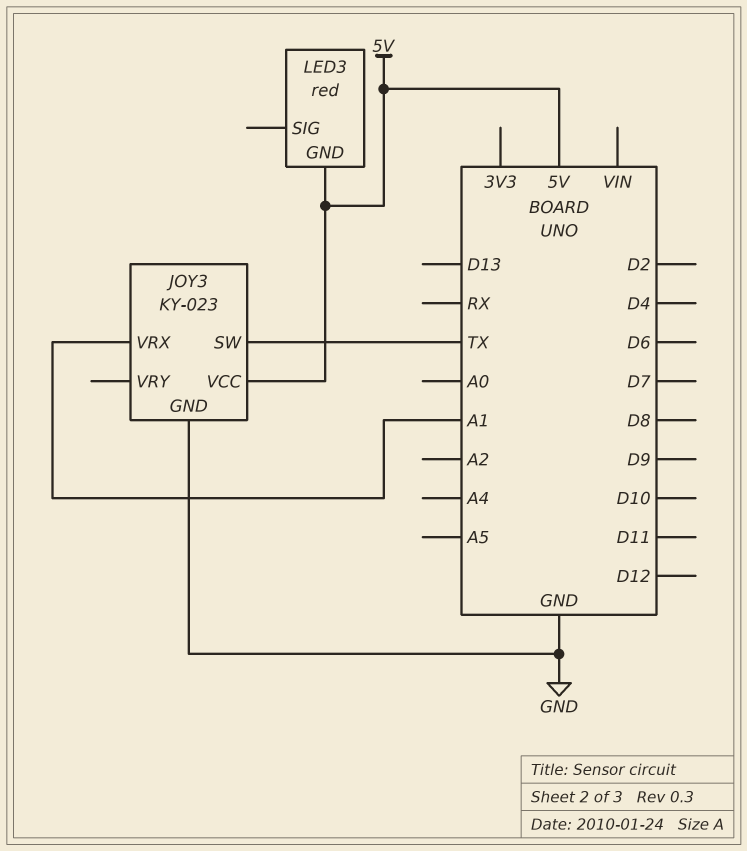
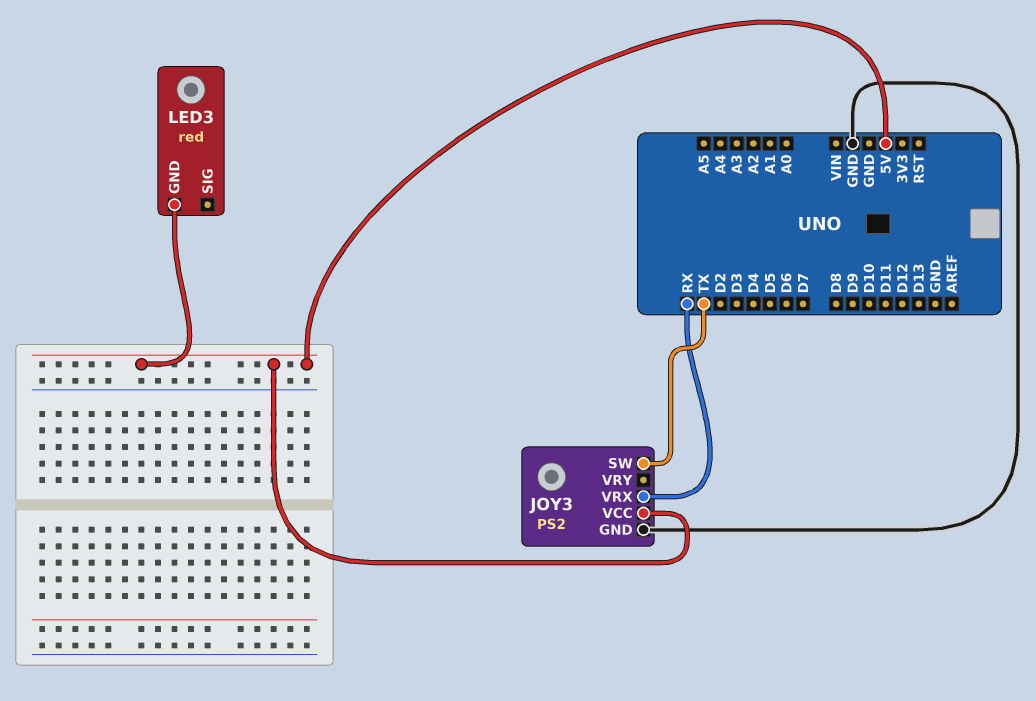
JOY3: KY-023 -> PS2
JOY3 pin VRX: A1 -> RX

